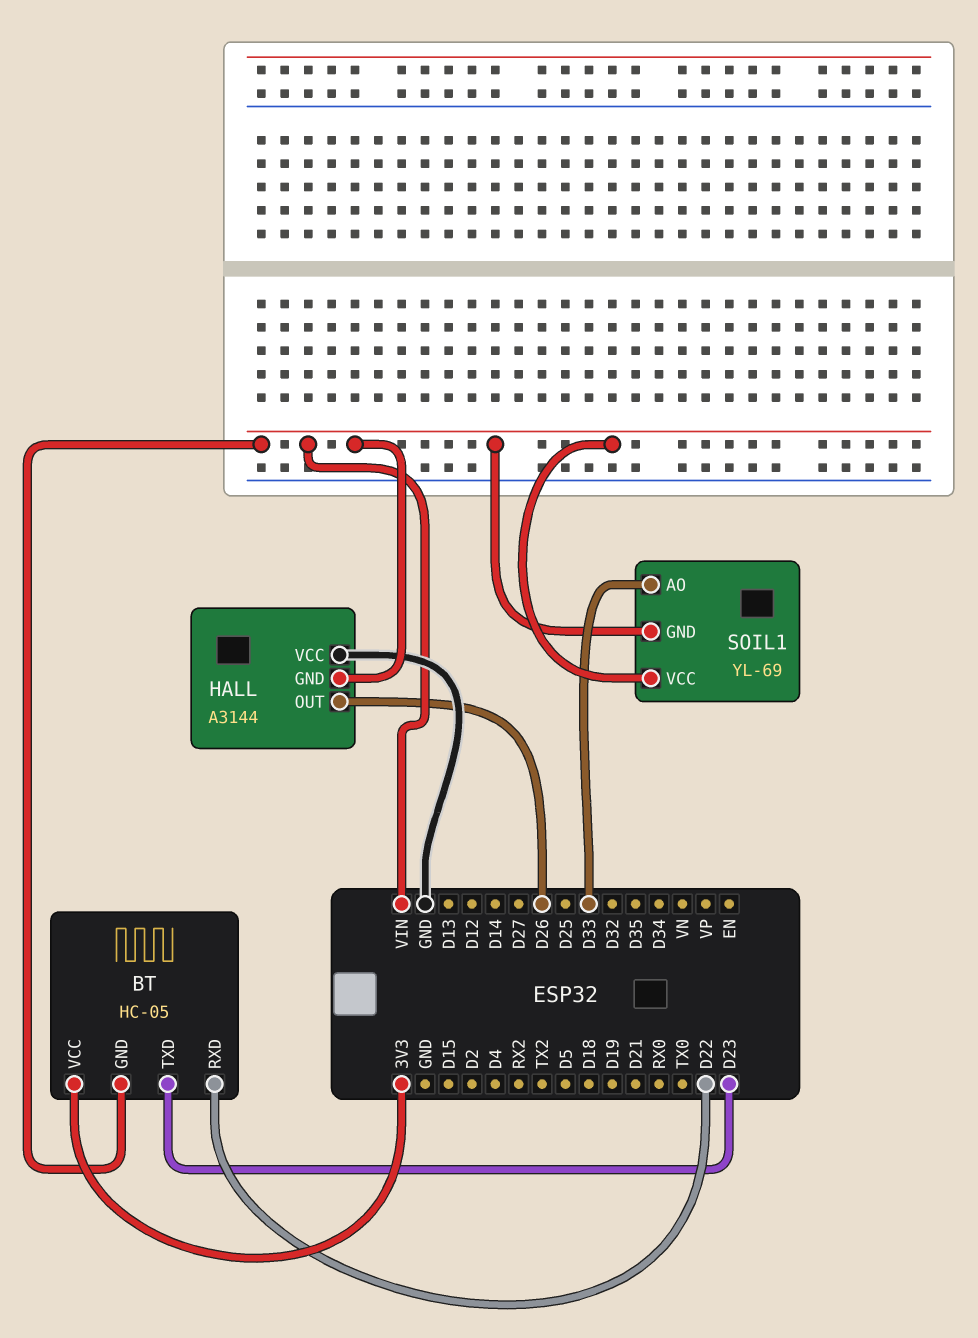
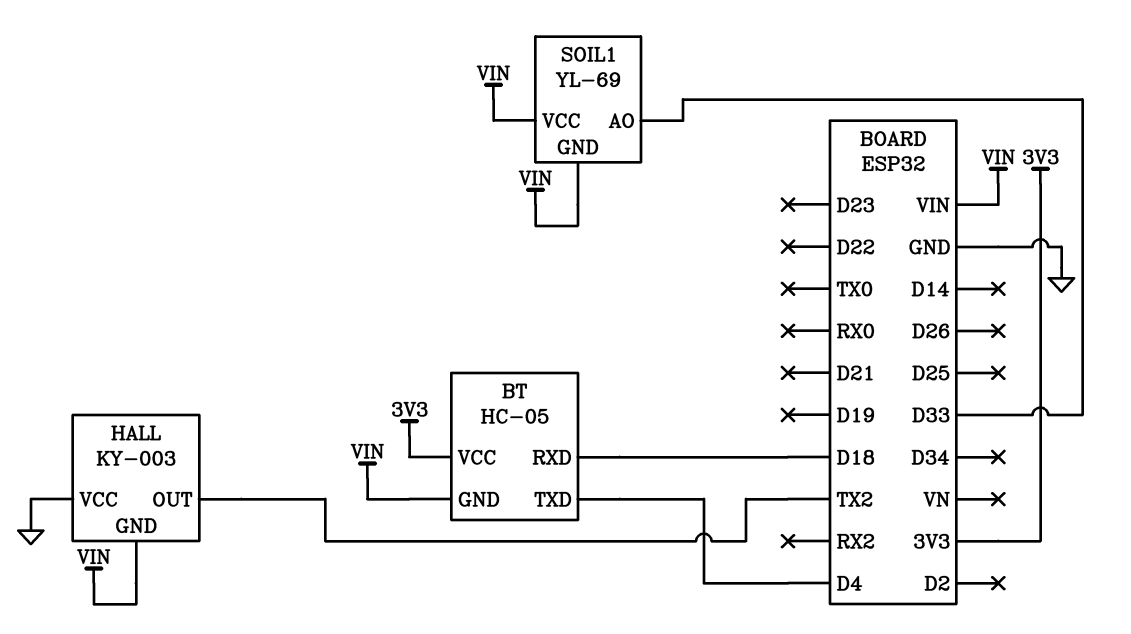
BT pin RXD: D22 -> D18
BT pin TXD: D23 -> D4
HALL: A3144 -> KY-003
HALL pin OUT: D26 -> TX2

